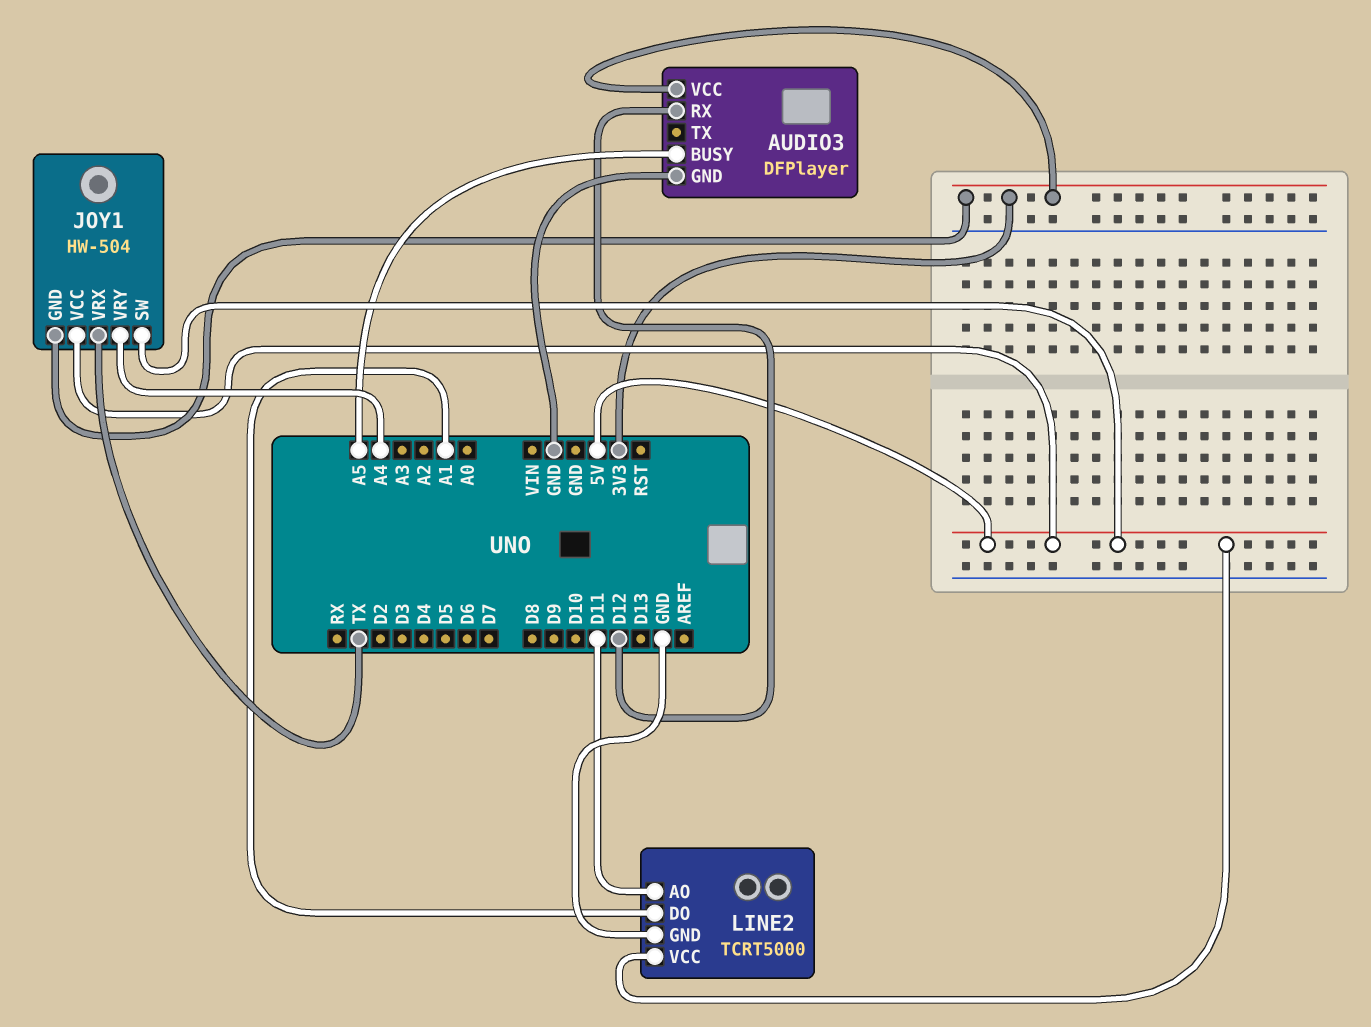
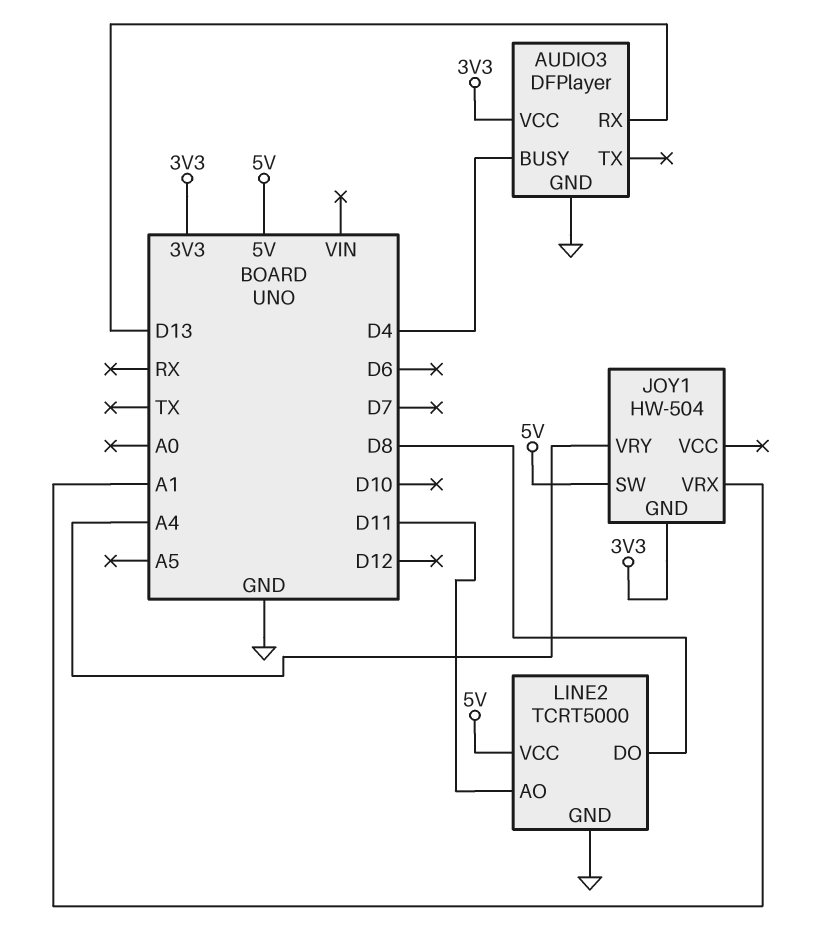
AUDIO3 pin BUSY: A5 -> D4
AUDIO3 pin RX: D12 -> D13
JOY1 pin VCC: 5V -> none
JOY1 pin VRX: TX -> A1
LINE2 pin DO: A1 -> D8

